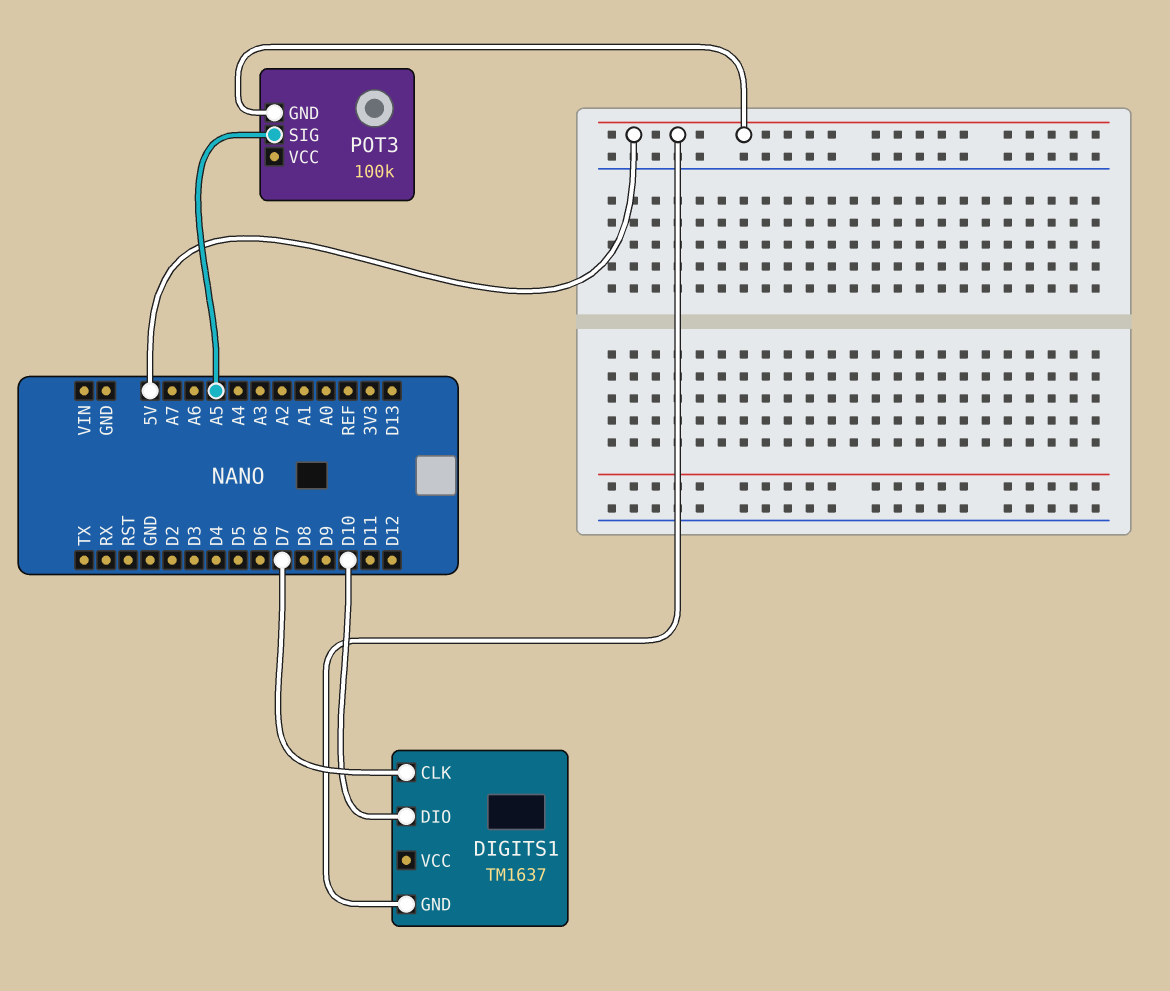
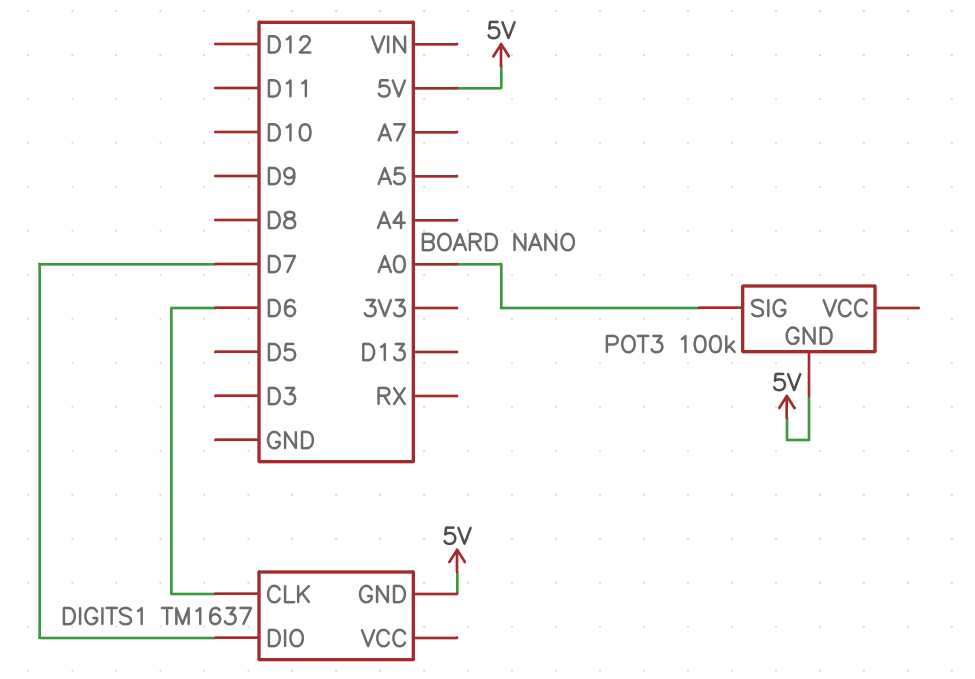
DIGITS1 pin CLK: D7 -> D6
DIGITS1 pin DIO: D10 -> D7
POT3 pin SIG: A5 -> A0

